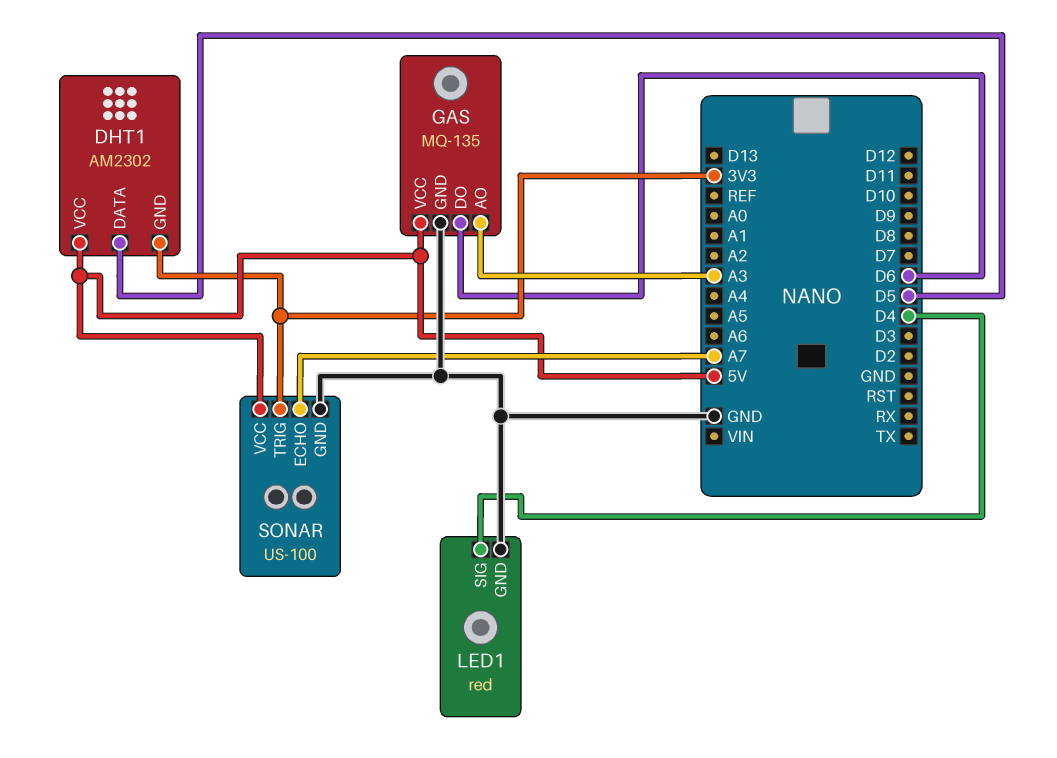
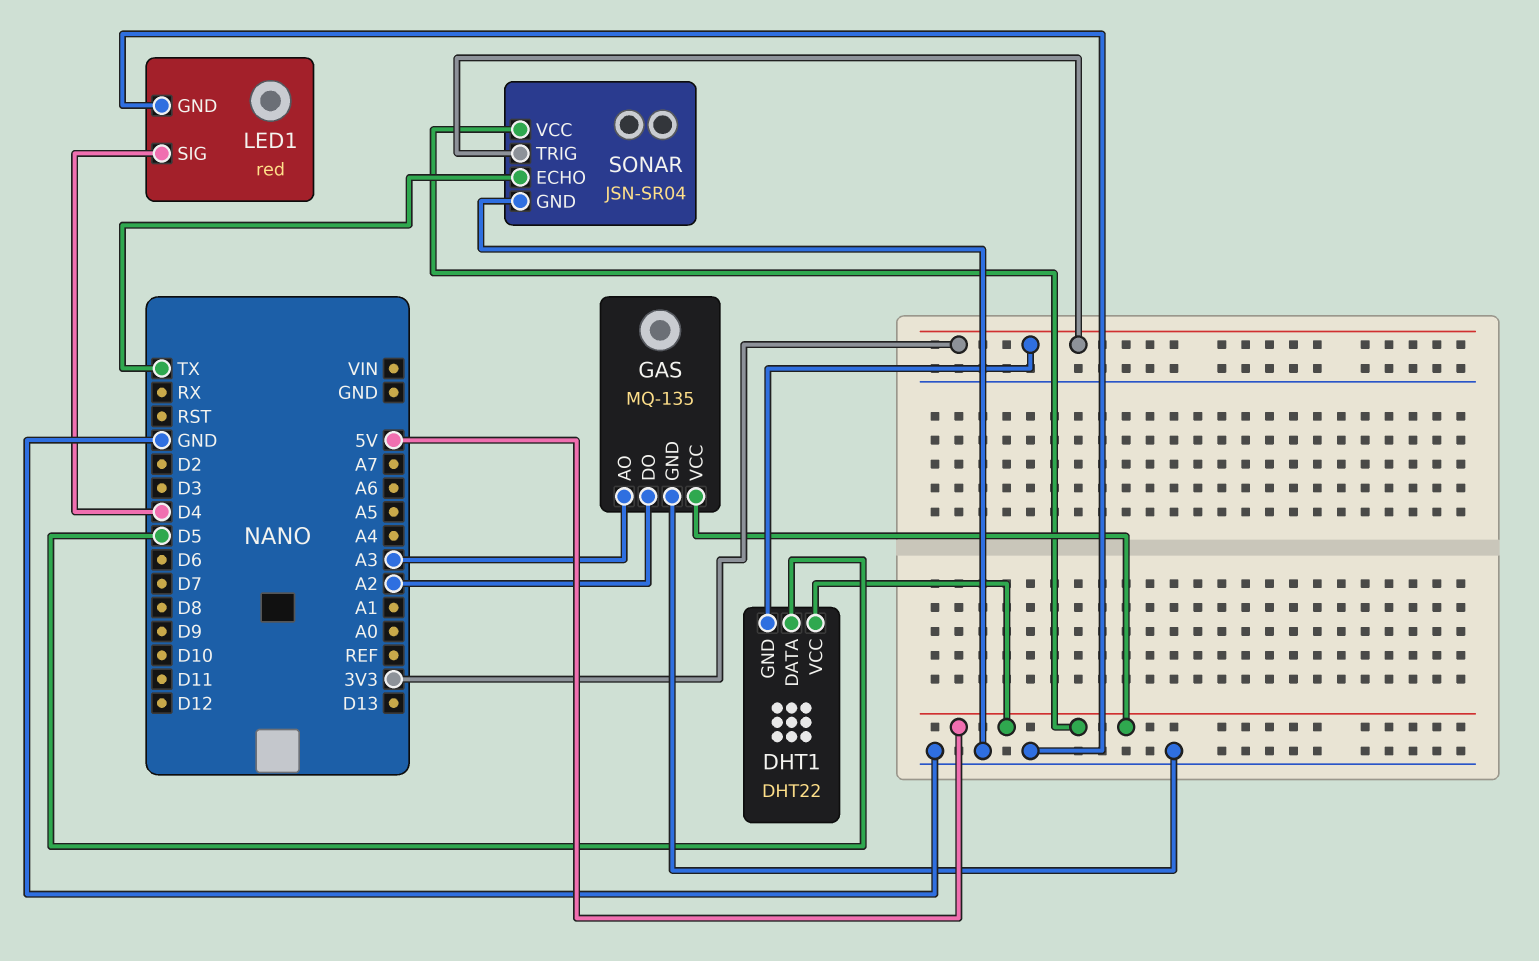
DHT1: AM2302 -> DHT22
GAS pin DO: D6 -> A2
SONAR: US-100 -> JSN-SR04
SONAR pin ECHO: A7 -> TX

